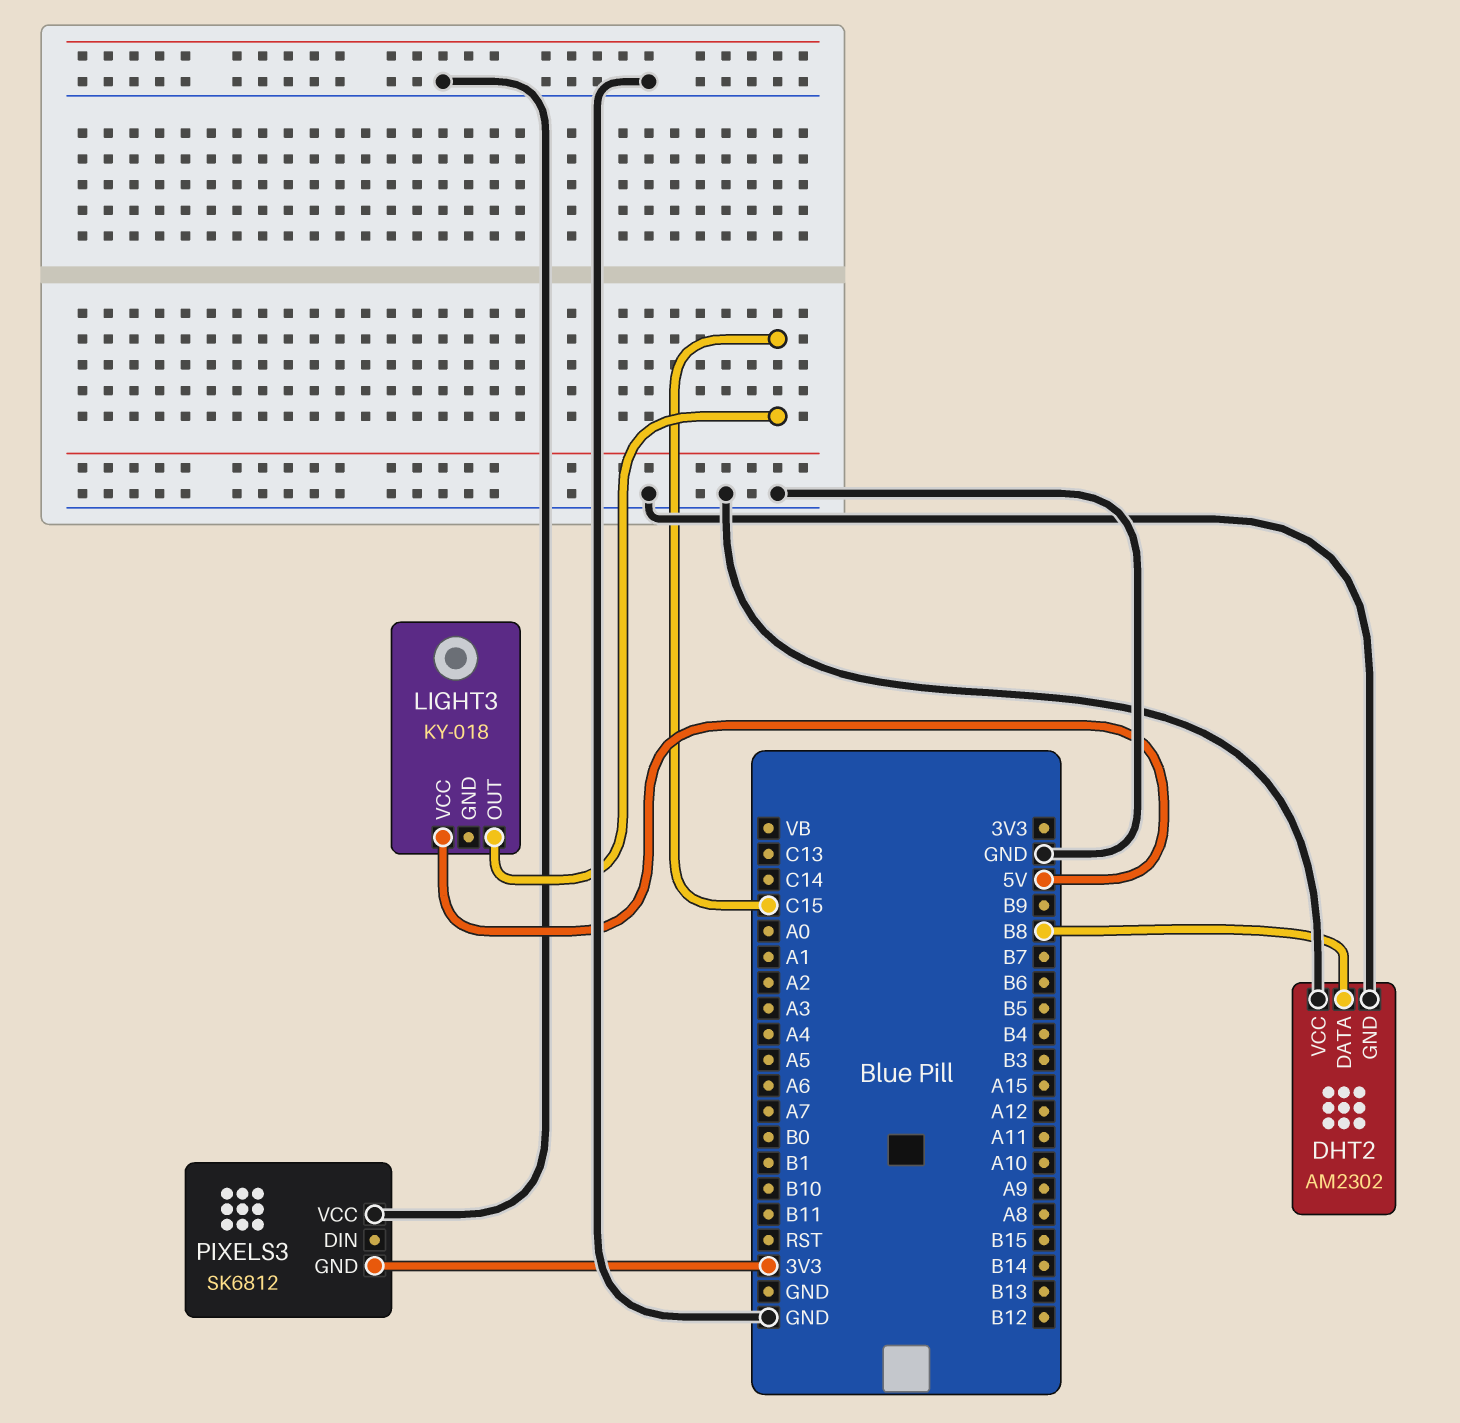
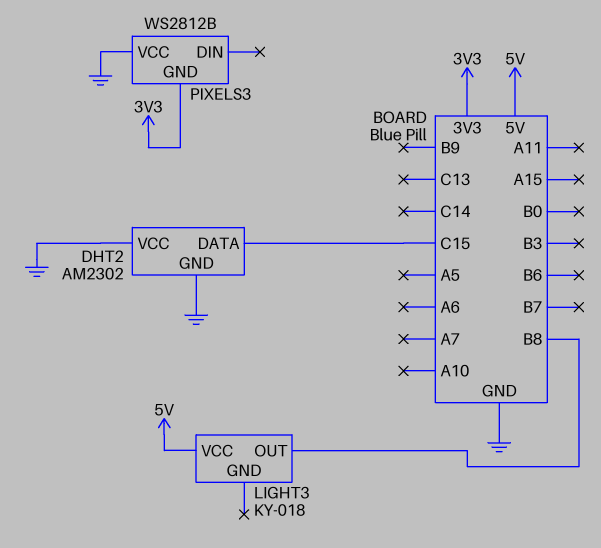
DHT2 pin DATA: B8 -> C15
LIGHT3 pin OUT: C15 -> B8
PIXELS3: SK6812 -> WS2812B

